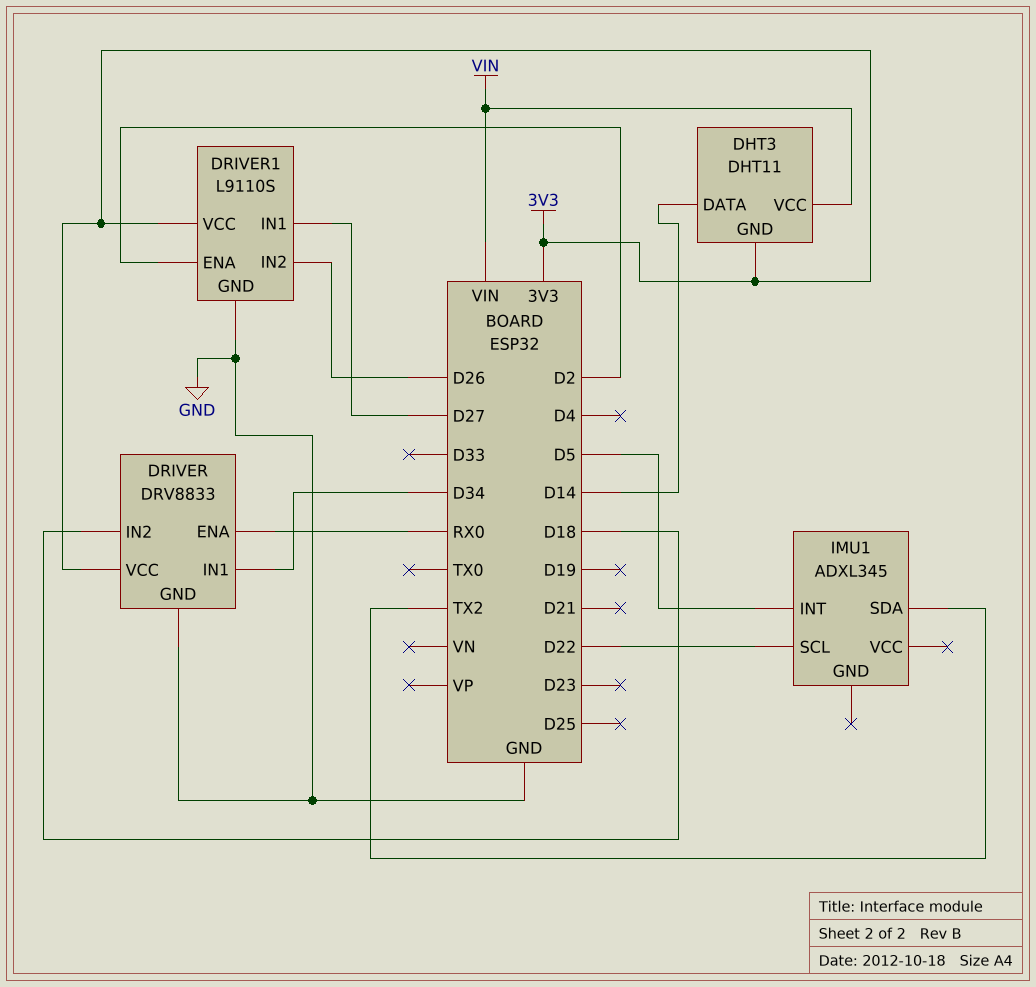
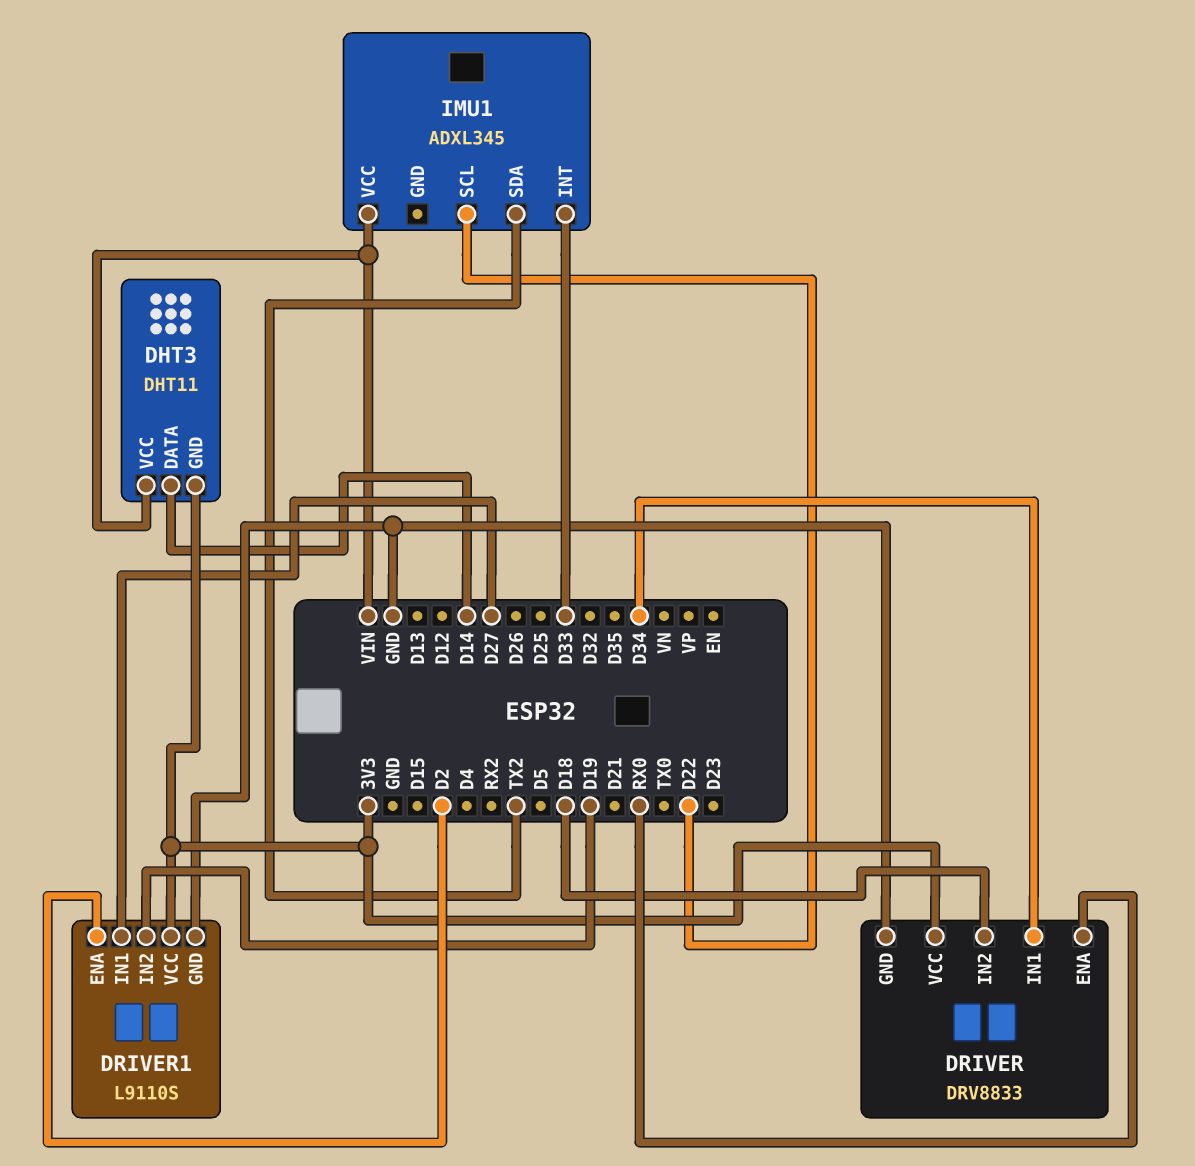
DRIVER1 pin IN2: D26 -> D19
IMU1 pin INT: D5 -> D33
IMU1 pin VCC: none -> VIN

